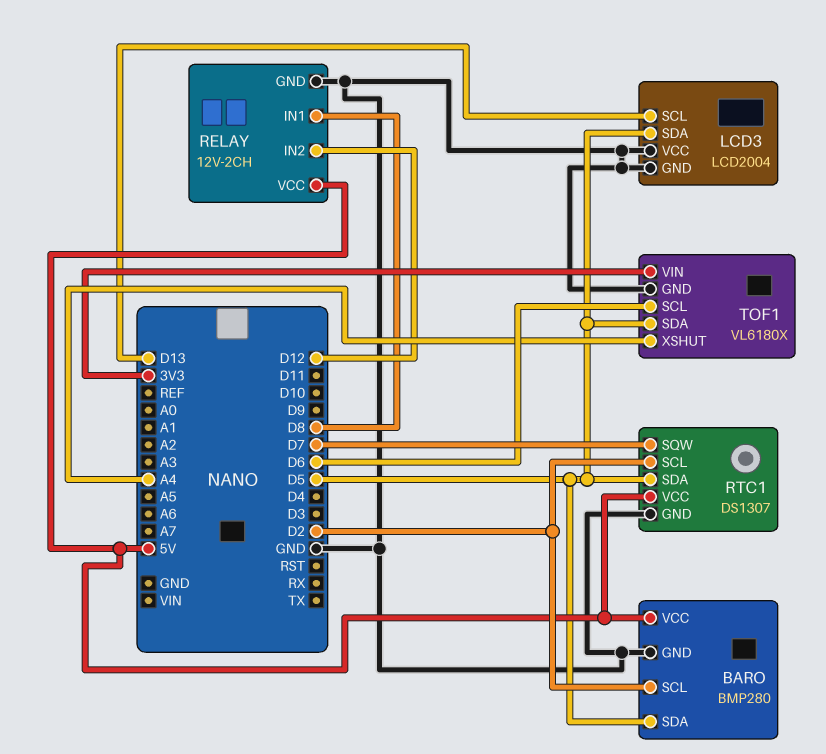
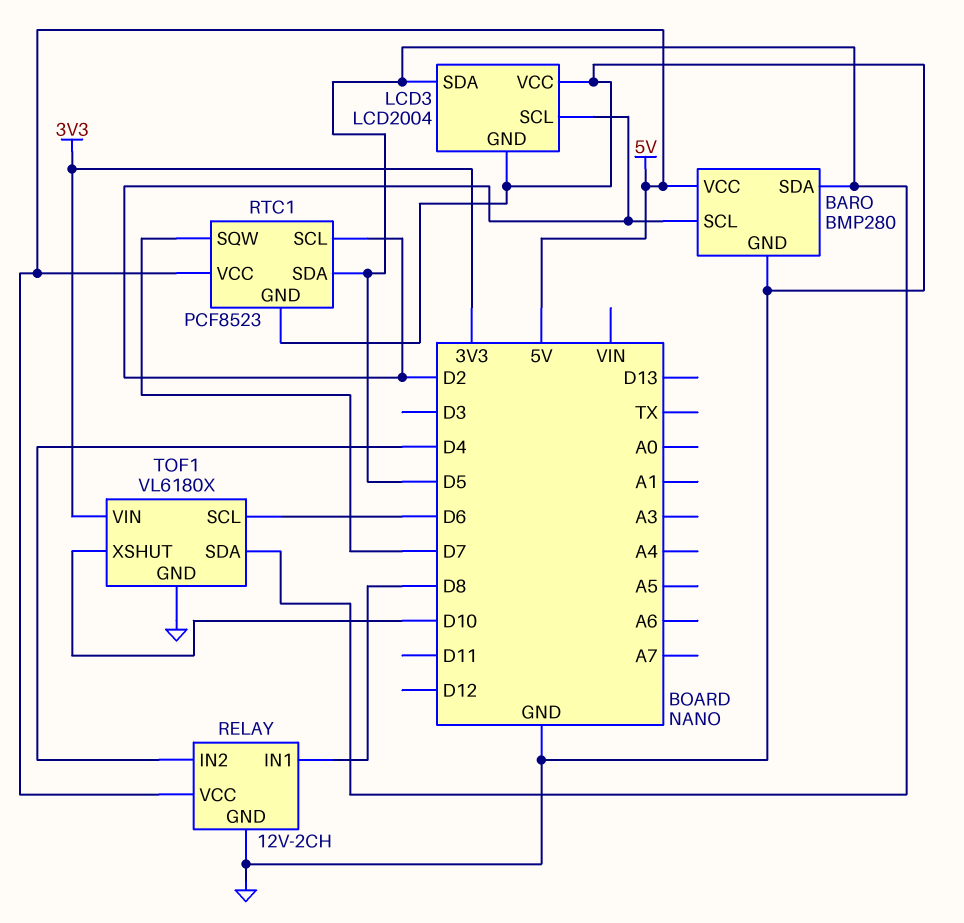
LCD3 pin SCL: D13 -> D2
RELAY pin IN2: D12 -> D4
RTC1: DS1307 -> PCF8523
TOF1 pin XSHUT: A4 -> D10

